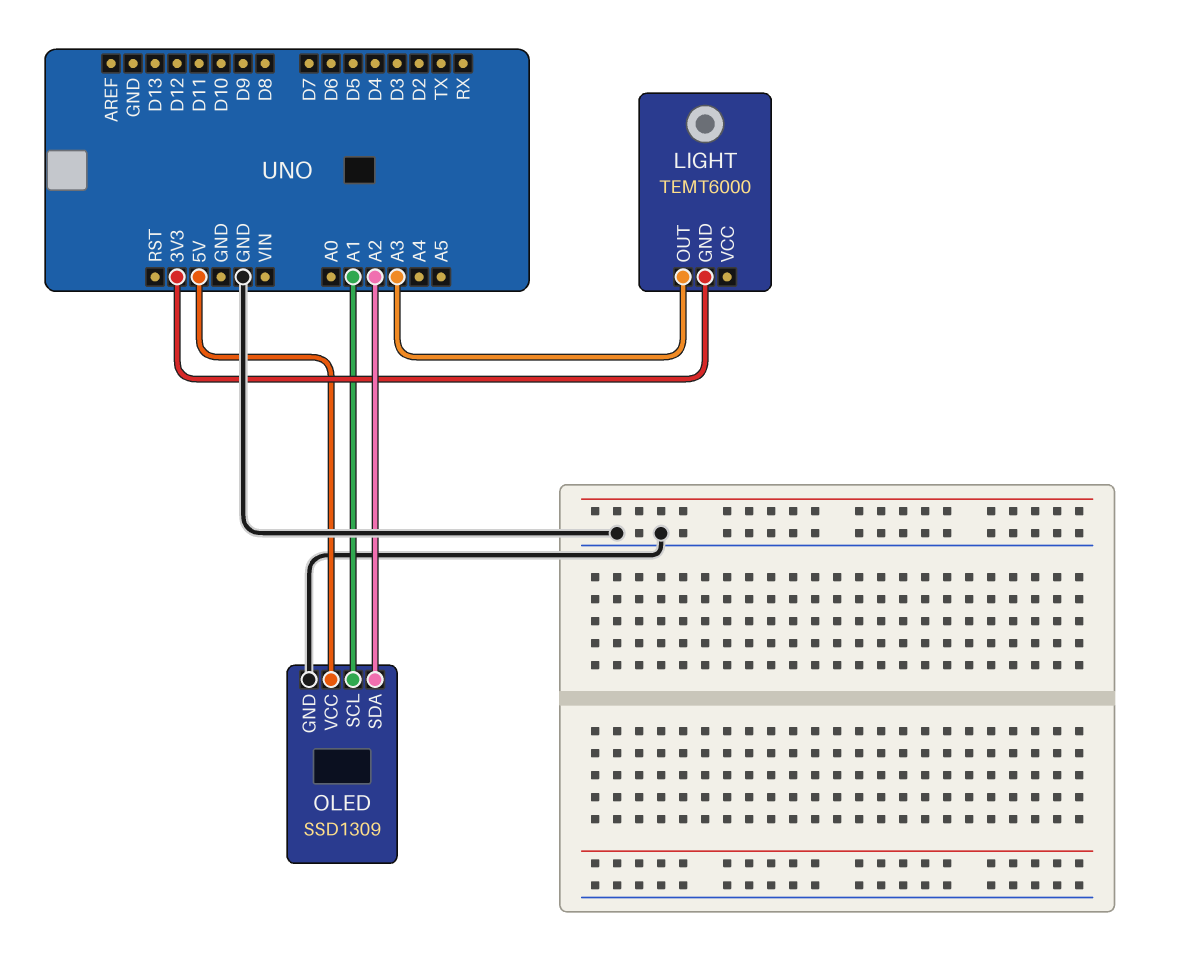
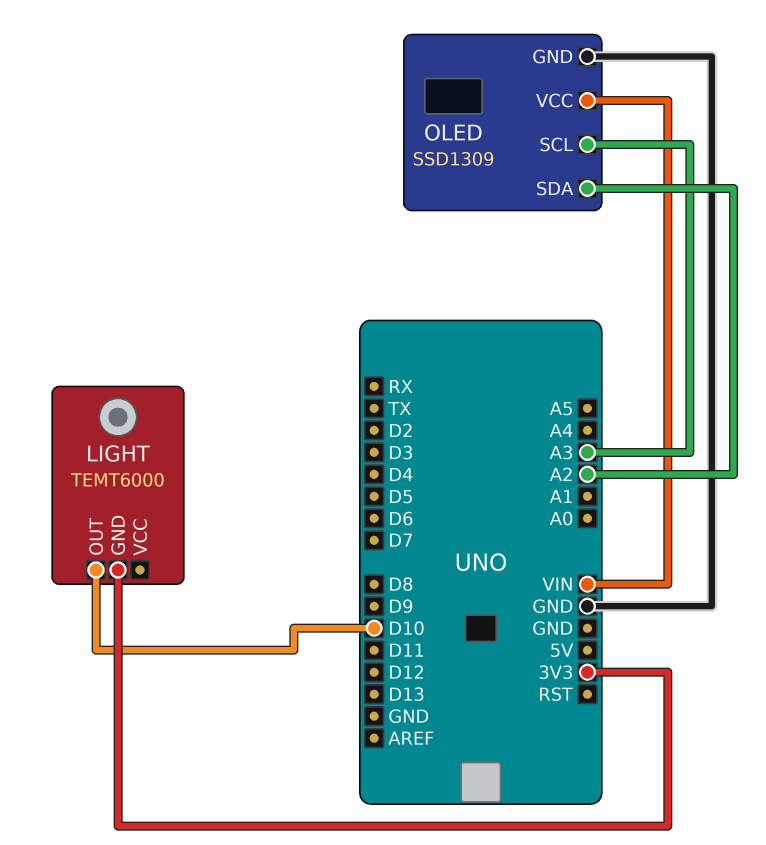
LIGHT pin OUT: A3 -> D10
OLED pin SCL: A1 -> A3
OLED pin VCC: 5V -> VIN

